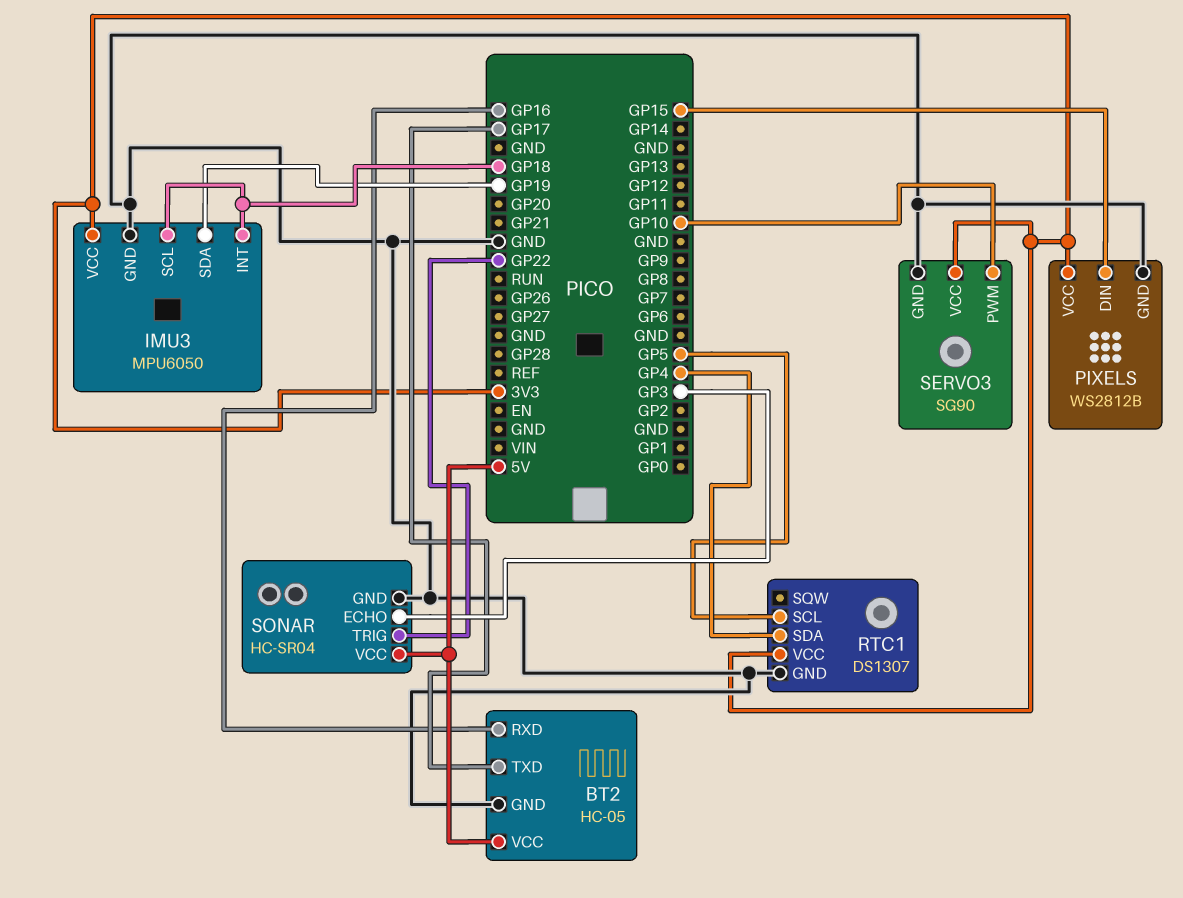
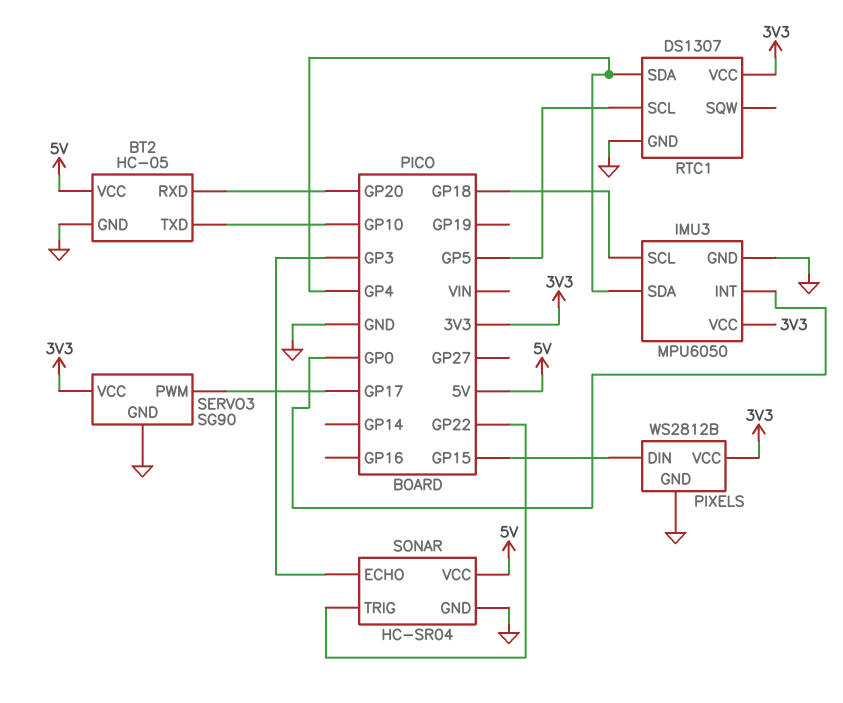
BT2 pin RXD: GP16 -> GP20
BT2 pin TXD: GP17 -> GP10
IMU3 pin INT: GP18 -> GP0
IMU3 pin SDA: GP19 -> GP4
SERVO3 pin PWM: GP10 -> GP17

